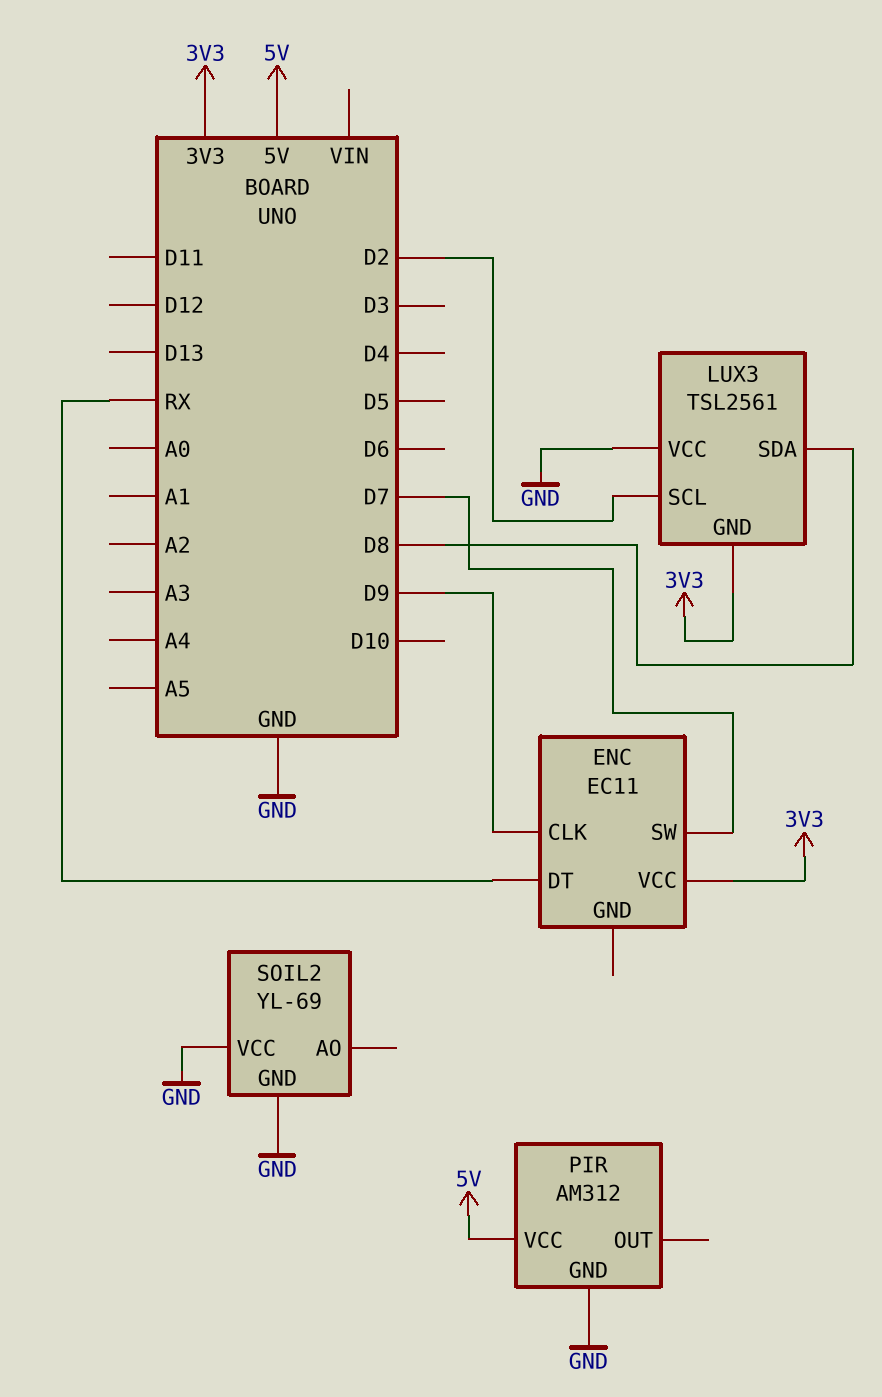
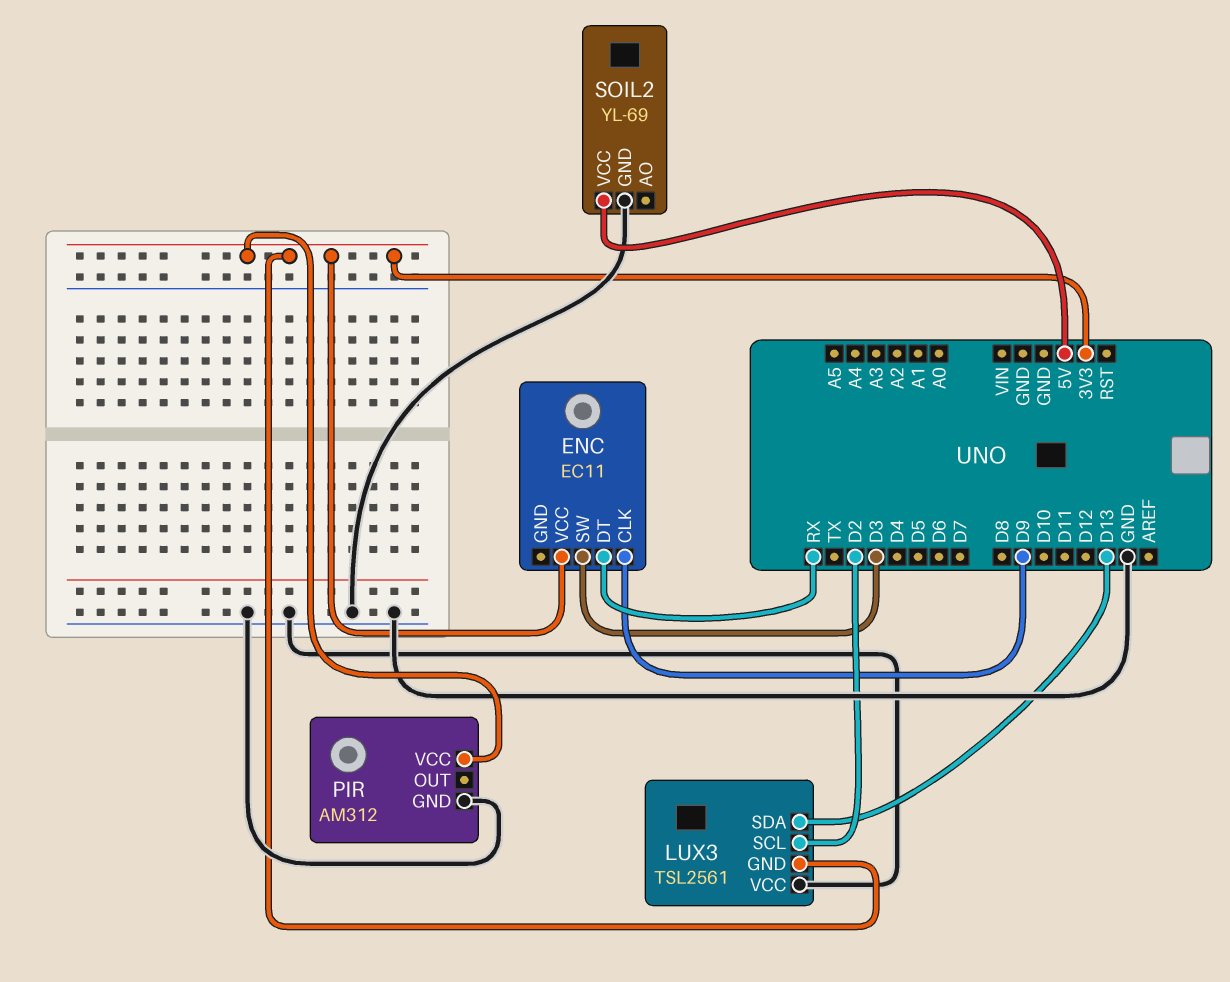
ENC pin SW: D7 -> D3
LUX3 pin SDA: D8 -> D13
PIR pin VCC: 5V -> 3V3
SOIL2 pin VCC: GND -> 5V

